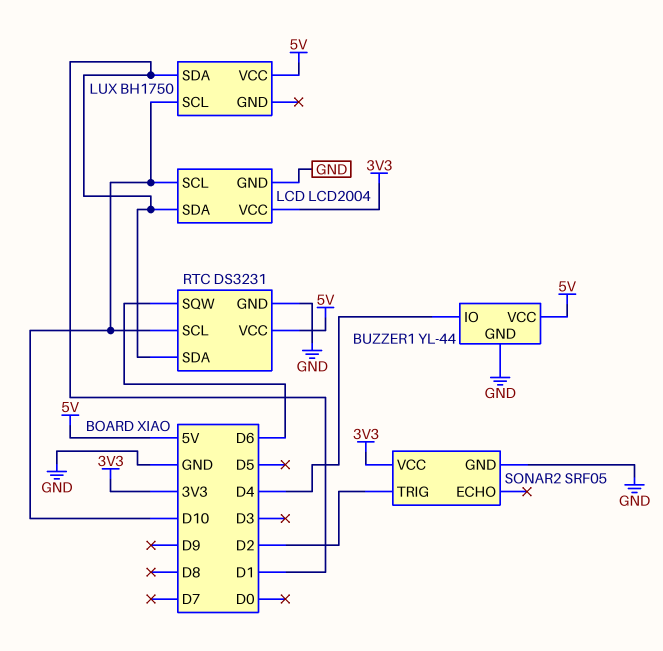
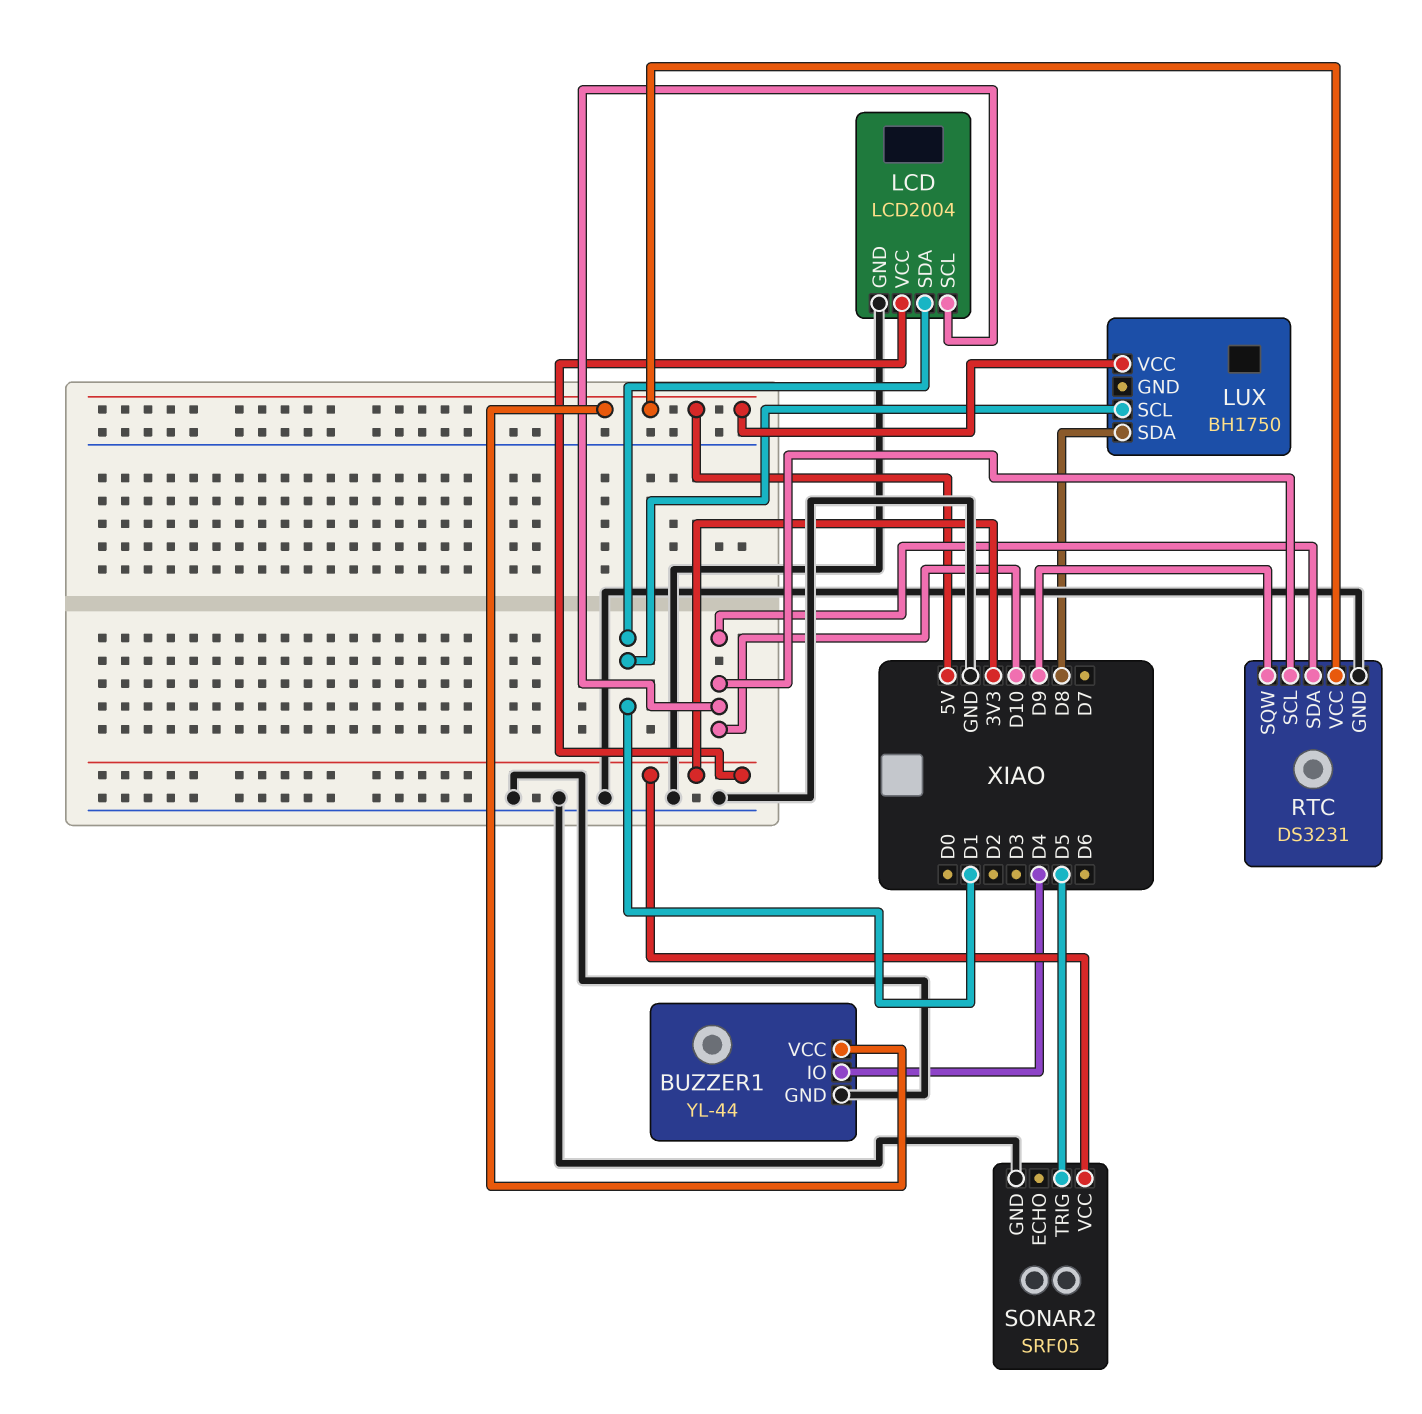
LUX pin SCL: D10 -> D1
LUX pin SDA: D1 -> D8
RTC pin SDA: D1 -> D10
RTC pin SQW: D6 -> D9
SONAR2 pin TRIG: D2 -> D5

